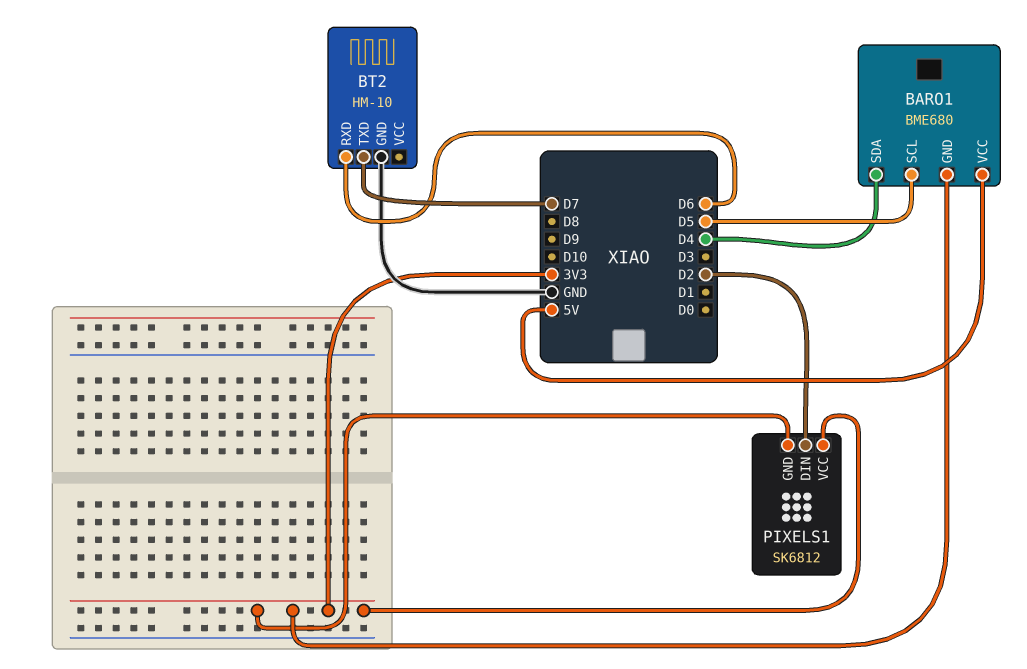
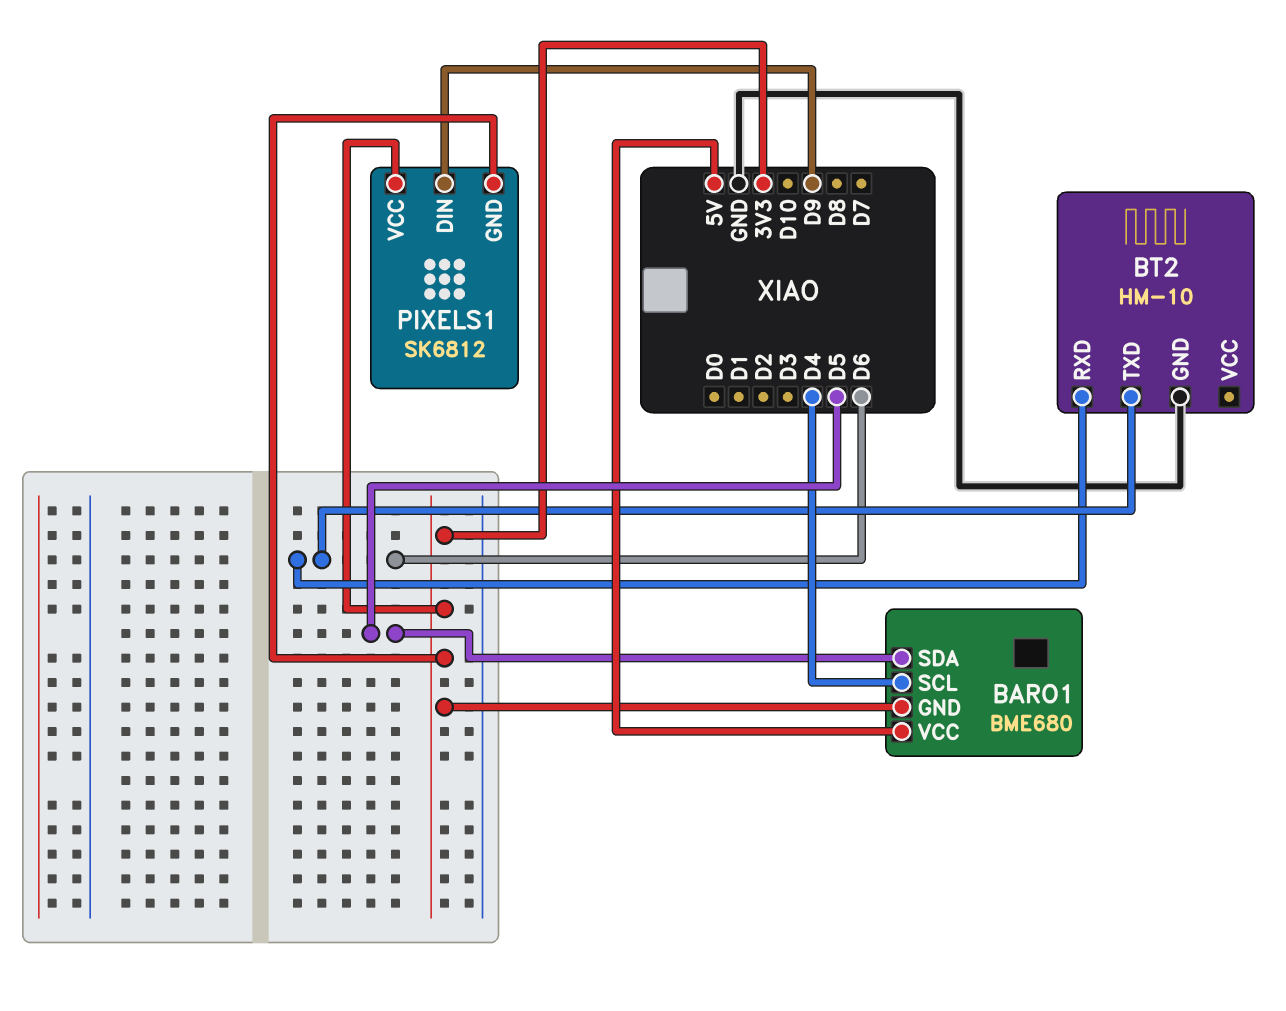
BARO1 pin SCL: D5 -> D4
BARO1 pin SDA: D4 -> D5
BT2 pin TXD: D7 -> D6
PIXELS1 pin DIN: D2 -> D9

